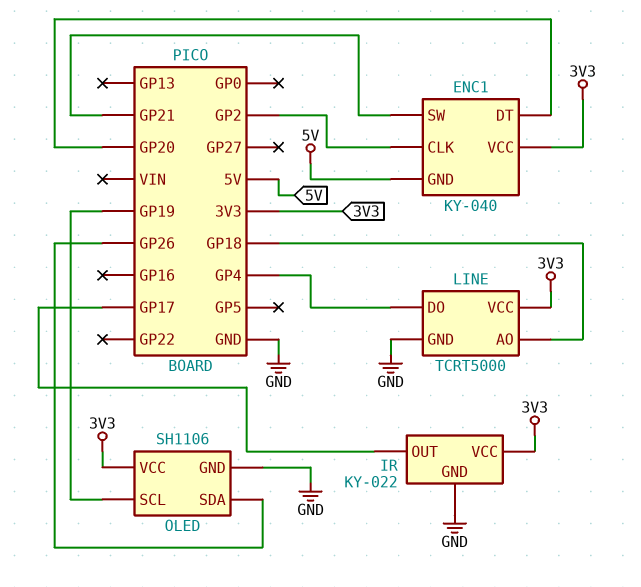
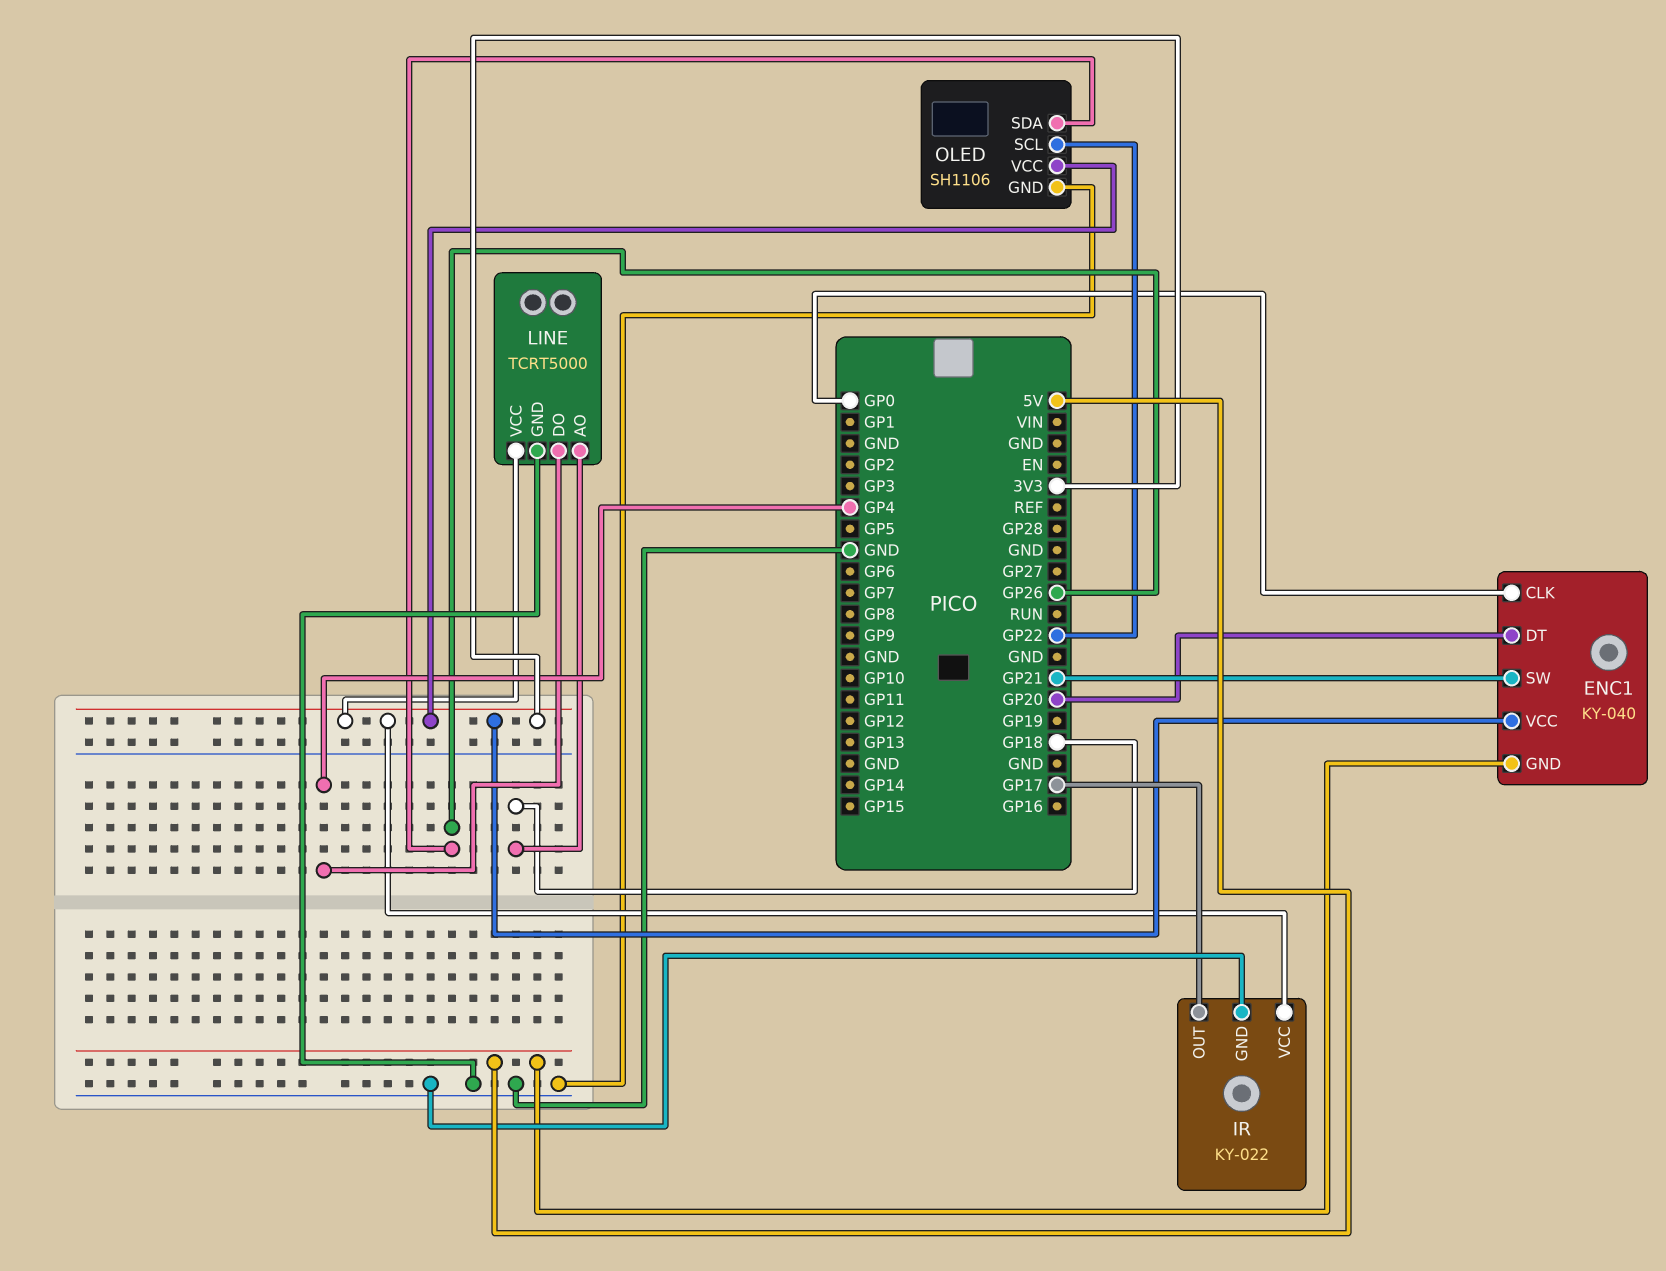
ENC1 pin CLK: GP2 -> GP0
OLED pin SCL: GP19 -> GP22

